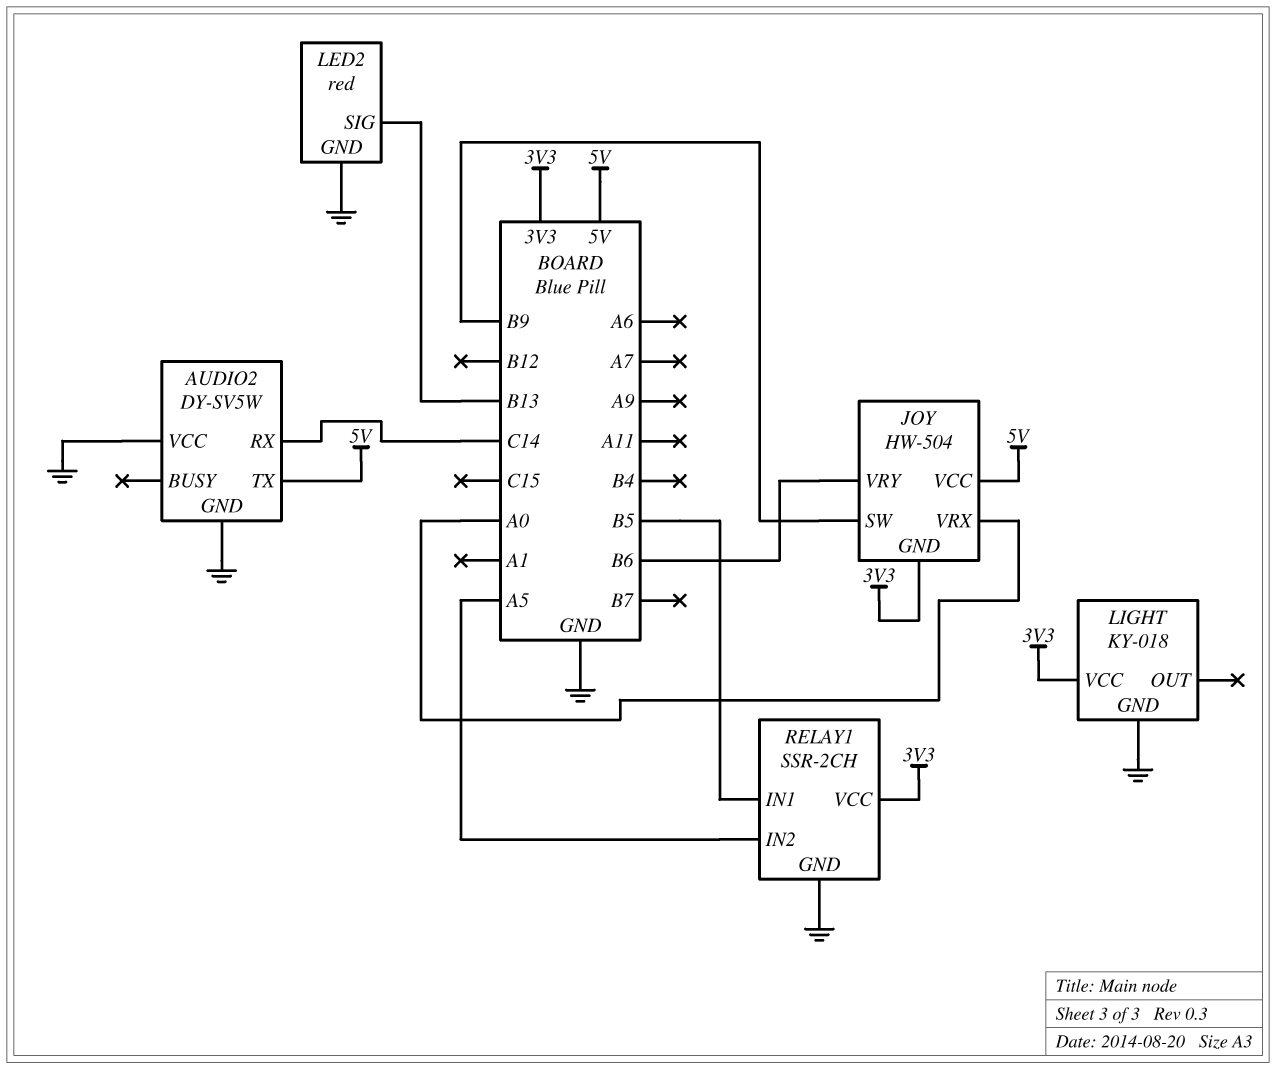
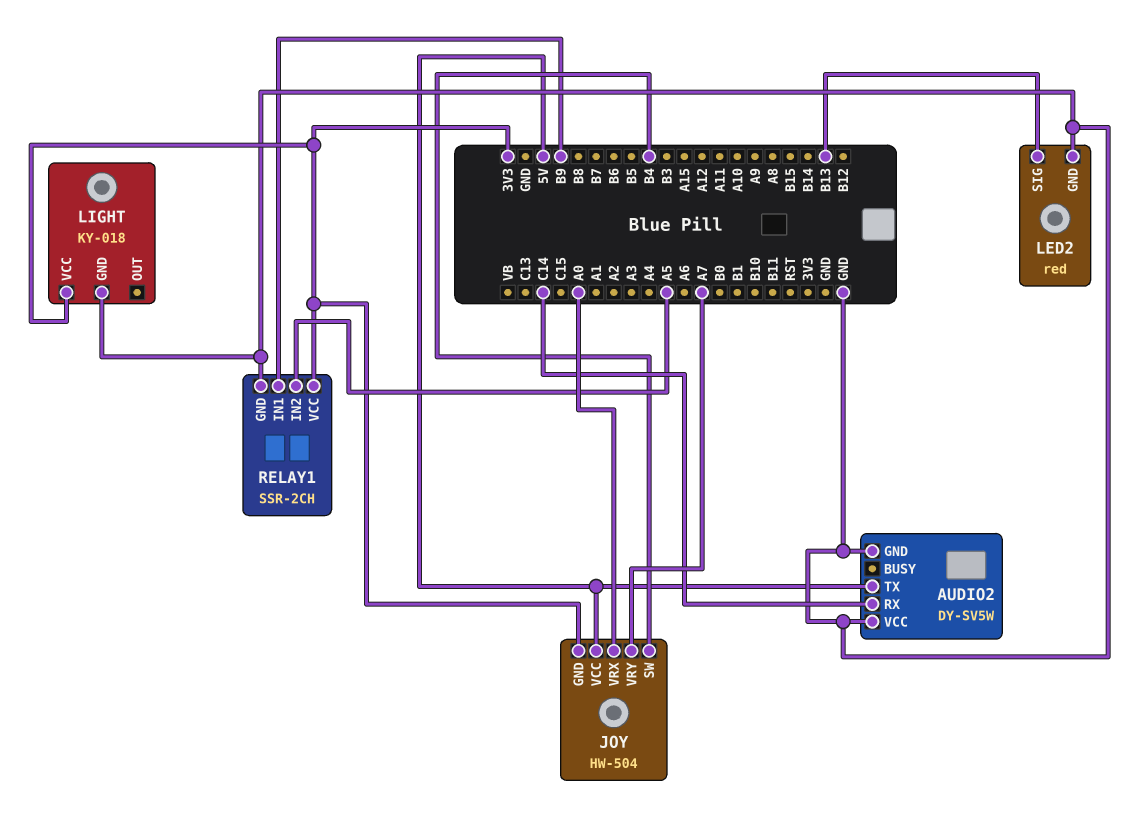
JOY pin SW: B9 -> B4
JOY pin VRY: B6 -> A7
RELAY1 pin IN1: B5 -> B9

